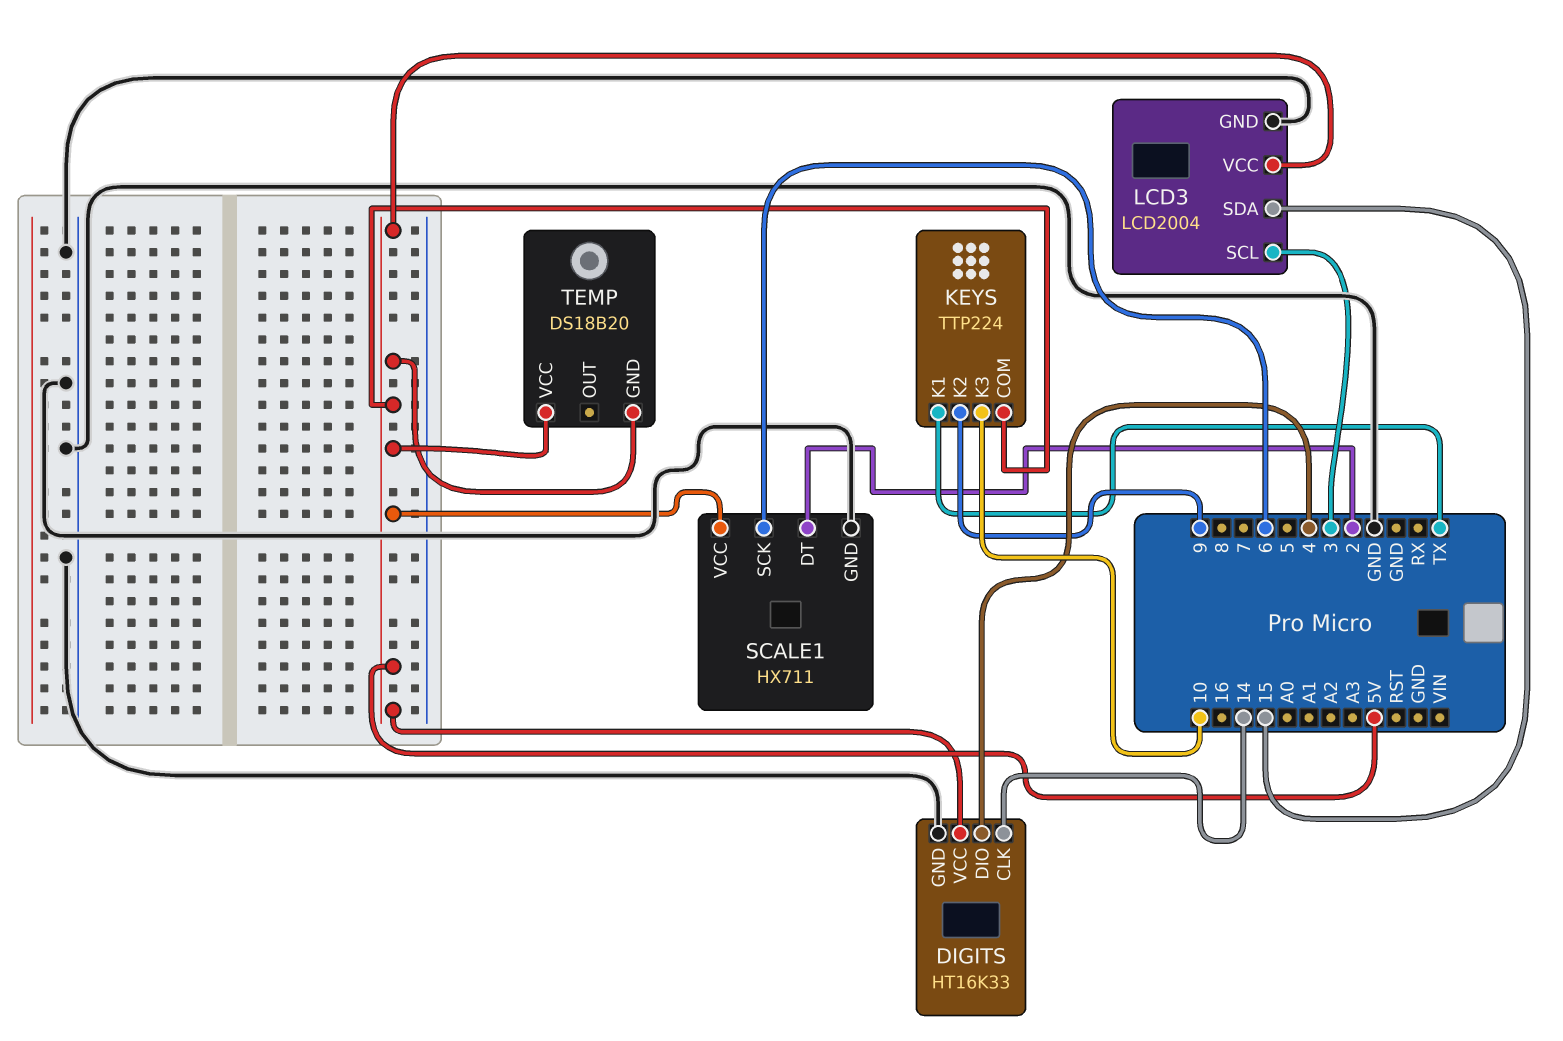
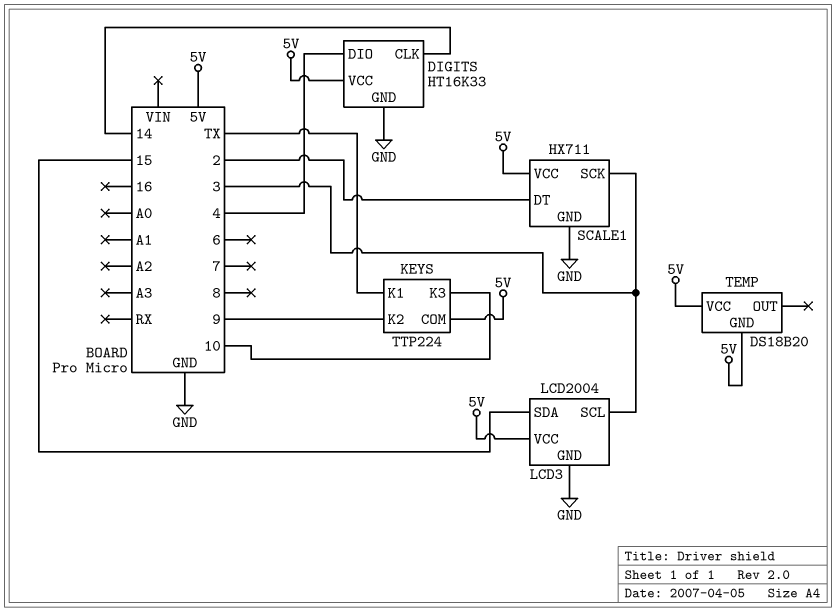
SCALE1 pin SCK: 6 -> 3

